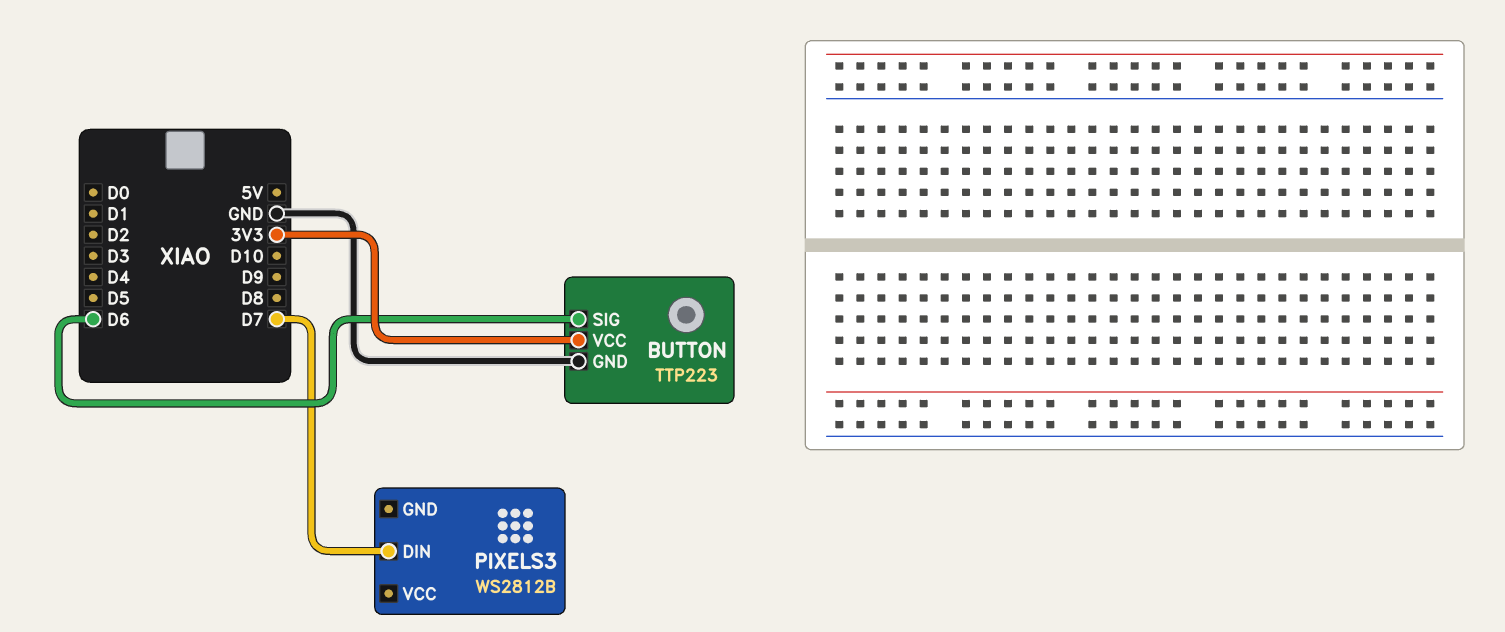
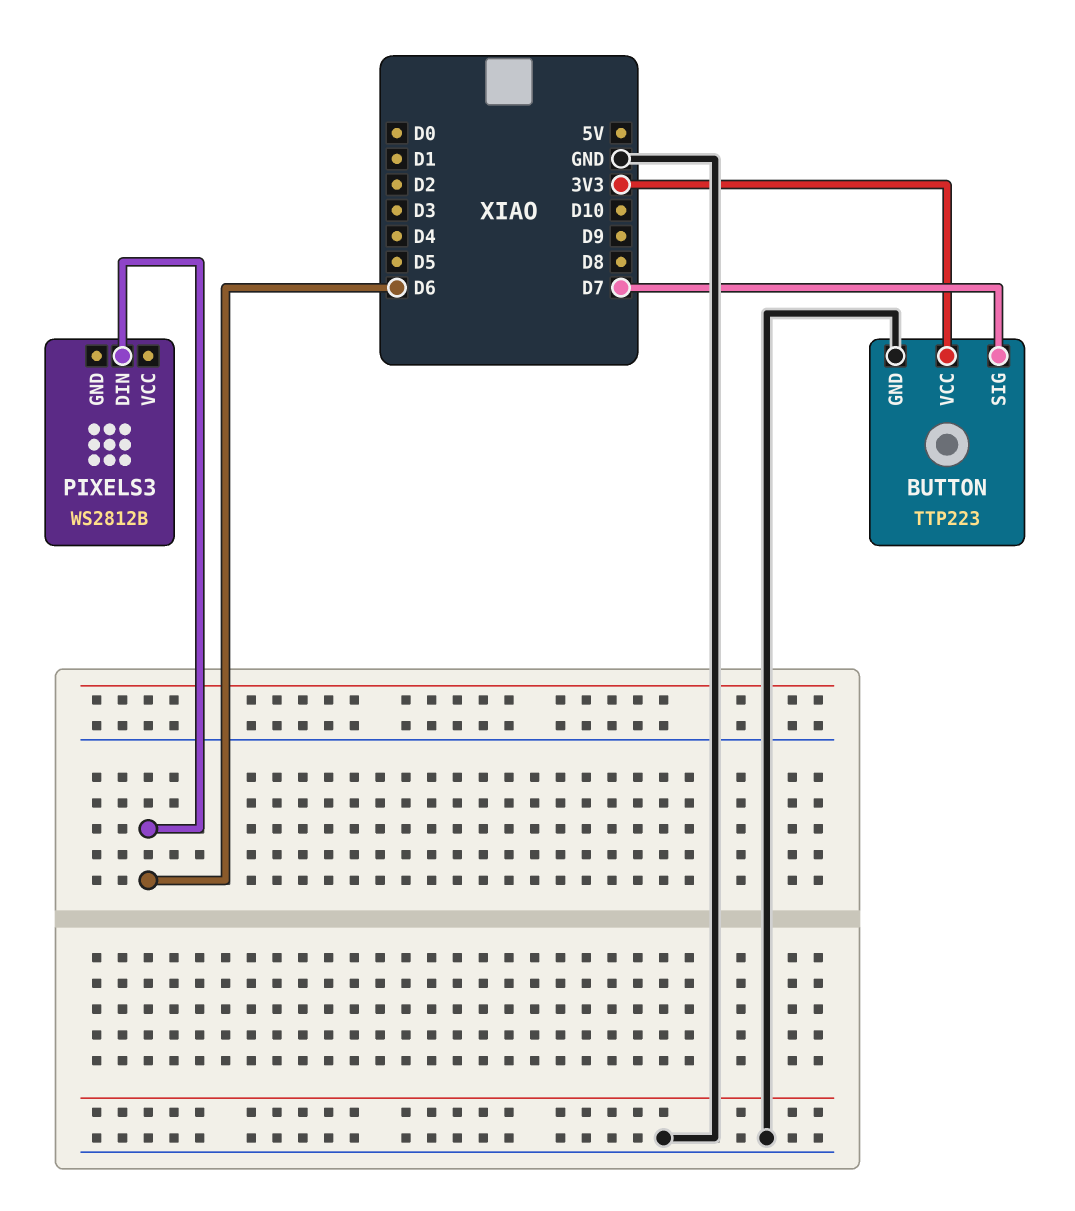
BUTTON pin SIG: D6 -> D7
PIXELS3 pin DIN: D7 -> D6

